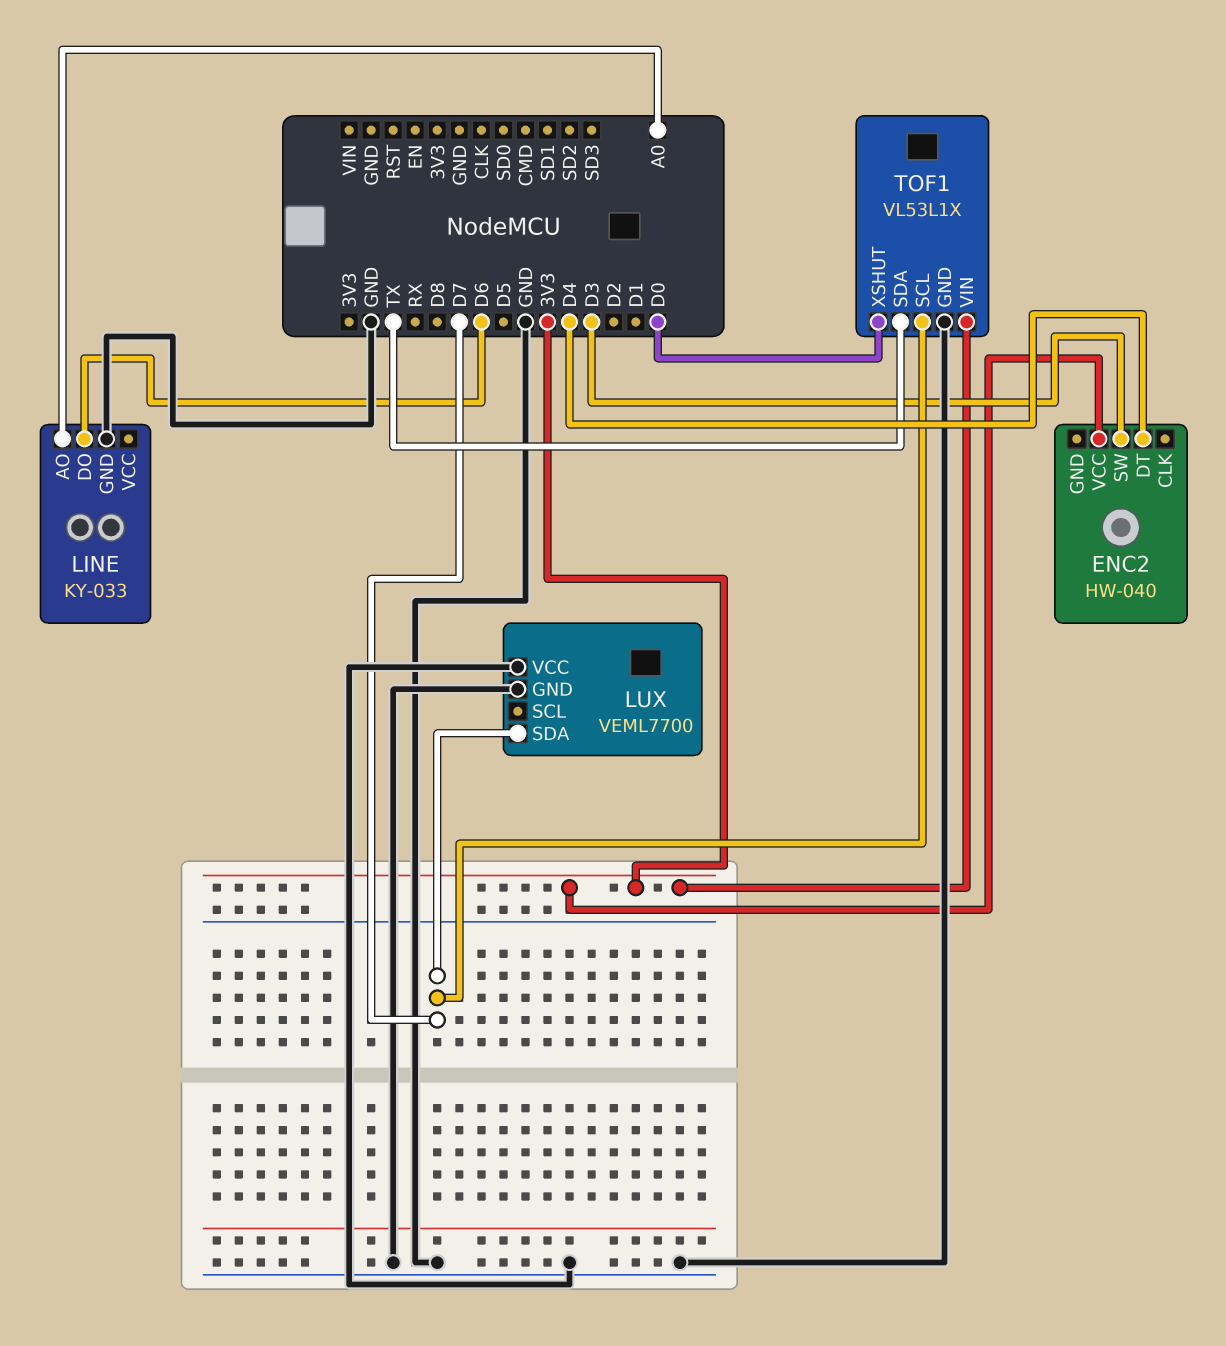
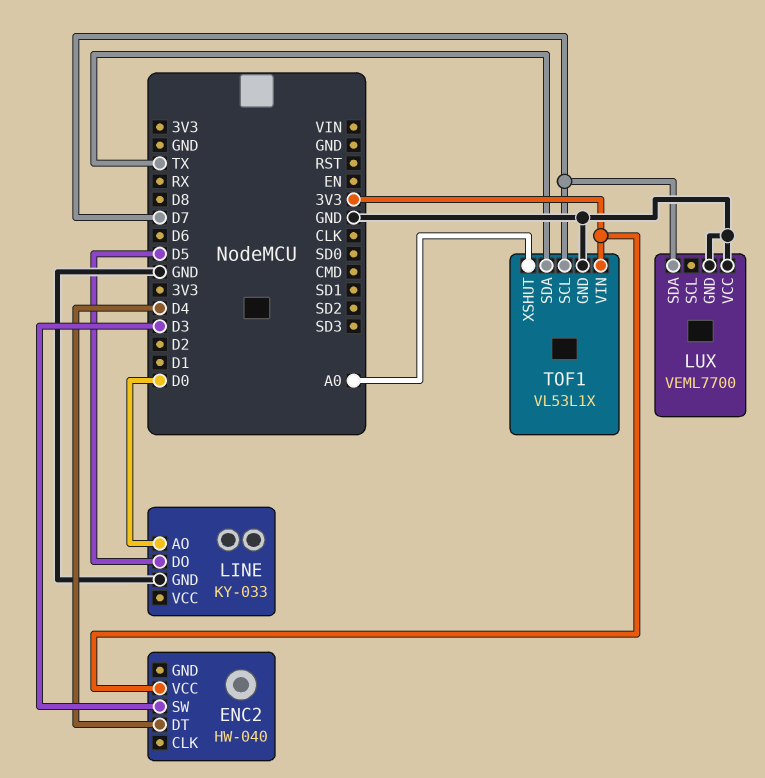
LINE pin AO: A0 -> D0
LINE pin DO: D6 -> D5
TOF1 pin XSHUT: D0 -> A0

